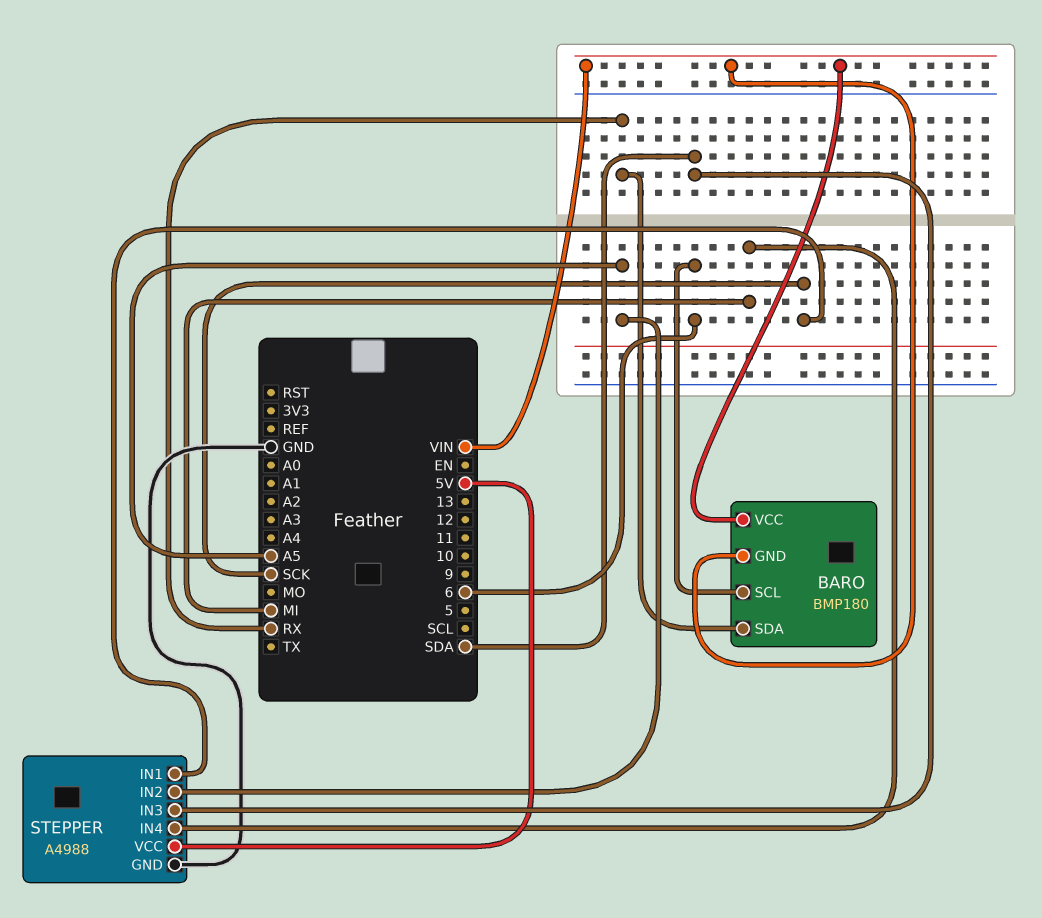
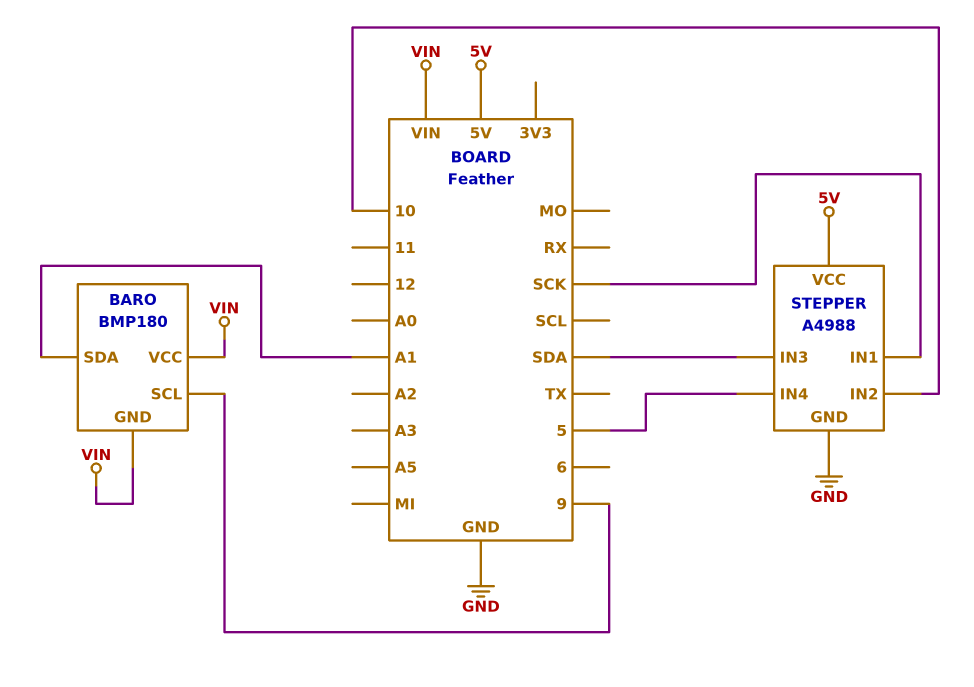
BARO pin SCL: 6 -> 9
BARO pin SDA: RX -> A1
STEPPER pin IN2: A5 -> 10
STEPPER pin IN4: MI -> 5

